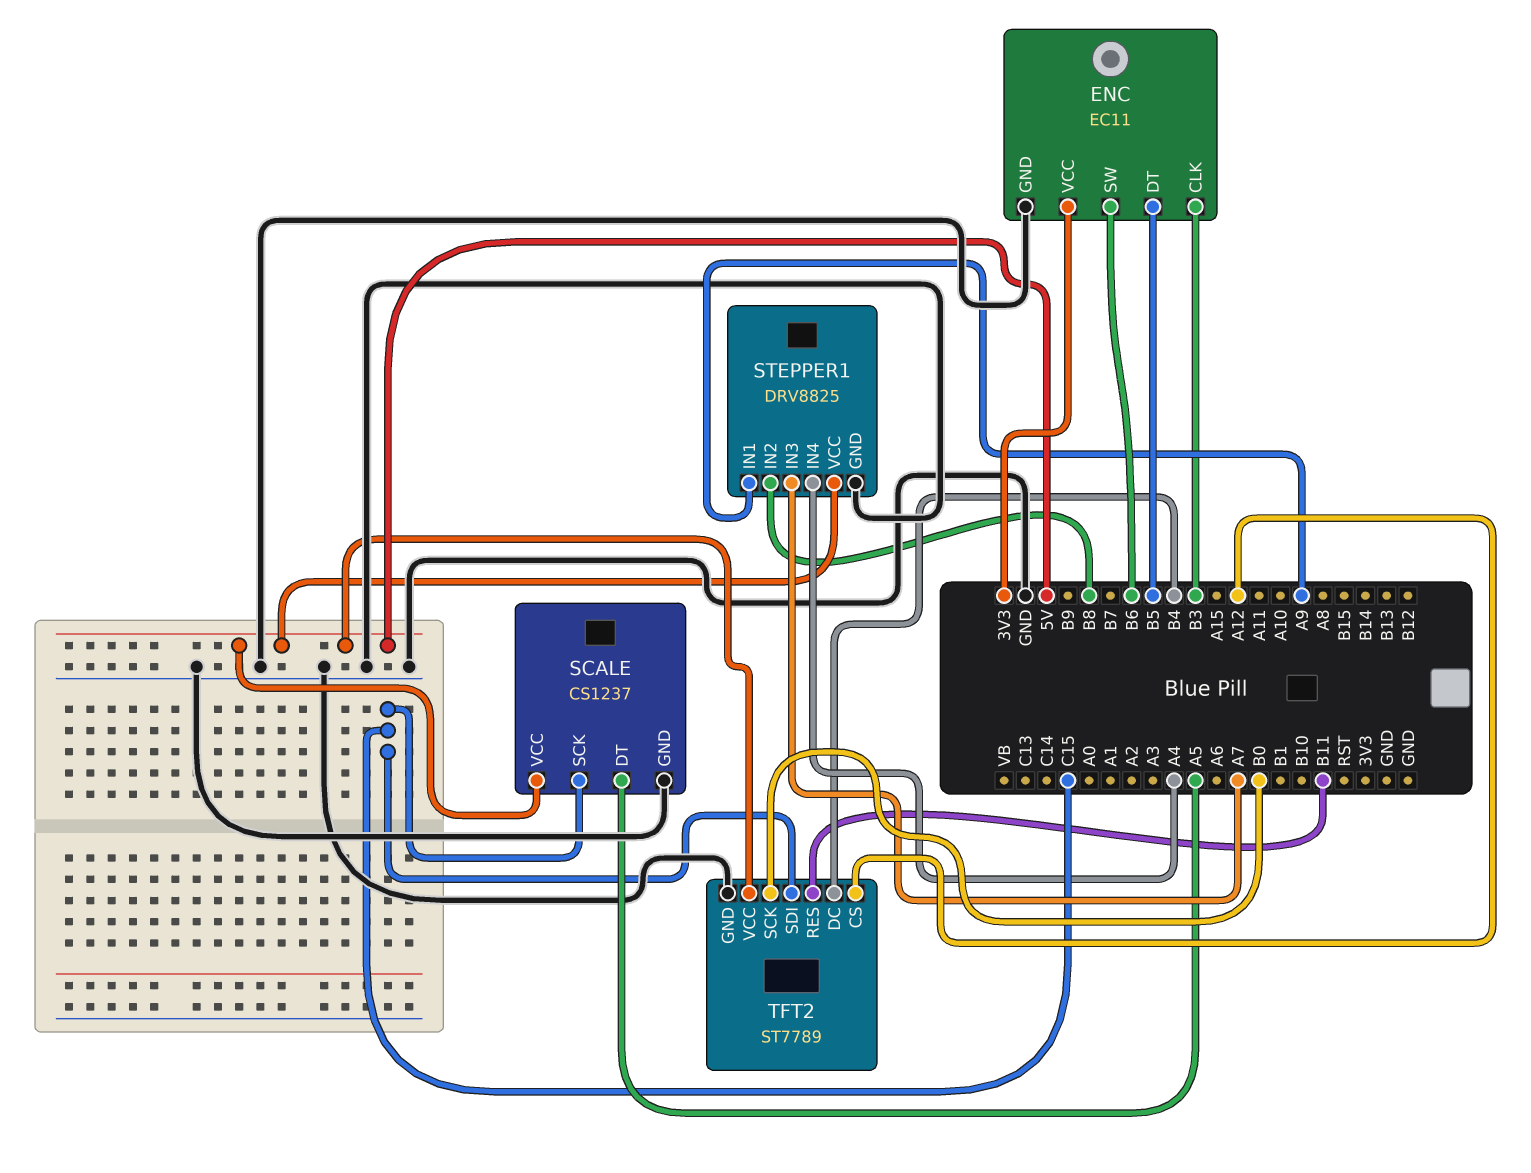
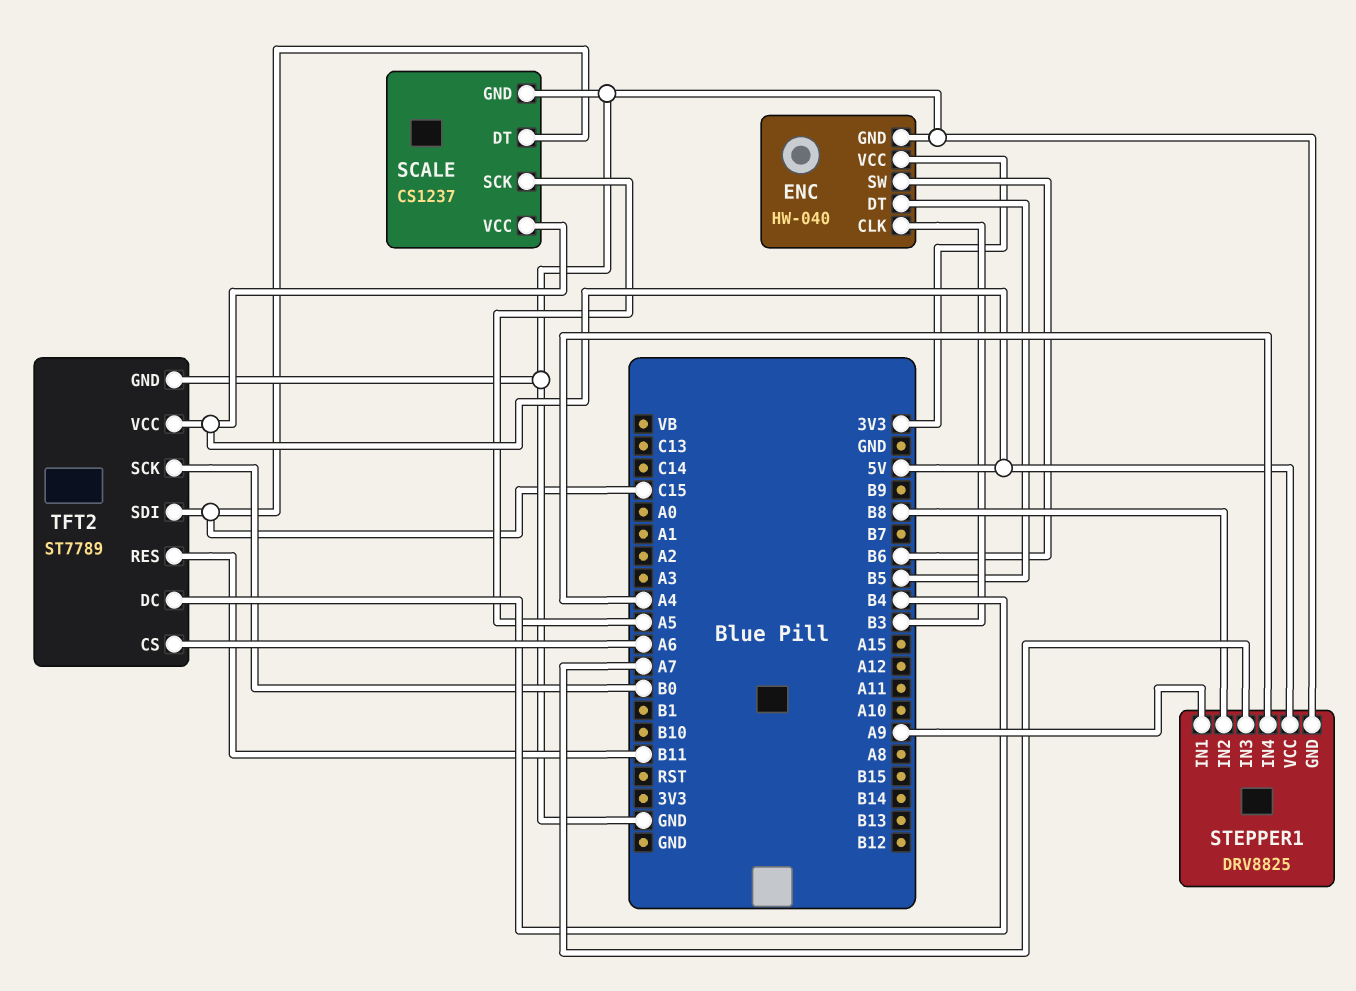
ENC: EC11 -> HW-040
SCALE pin DT: A5 -> C15
SCALE pin SCK: C15 -> A5
TFT2 pin CS: A12 -> A6

